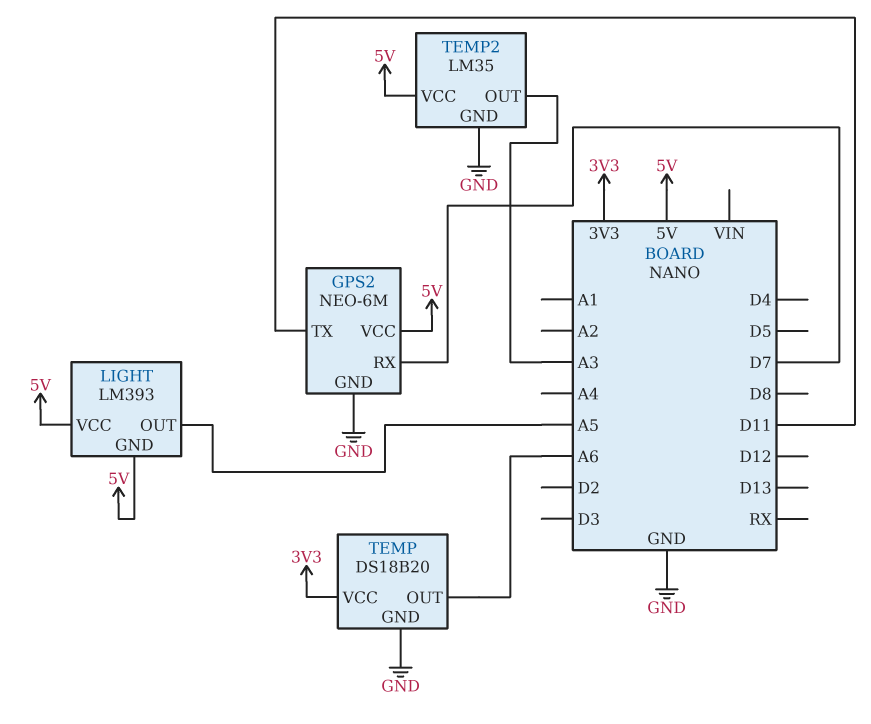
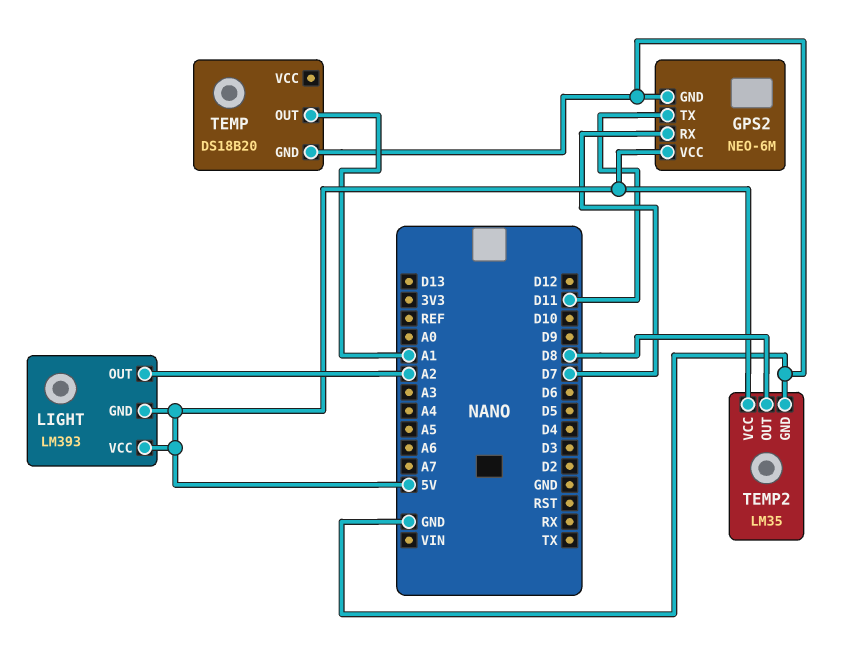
LIGHT pin OUT: A5 -> A2
TEMP pin OUT: A6 -> A1
TEMP pin VCC: 3V3 -> none
TEMP2 pin OUT: A3 -> D8

